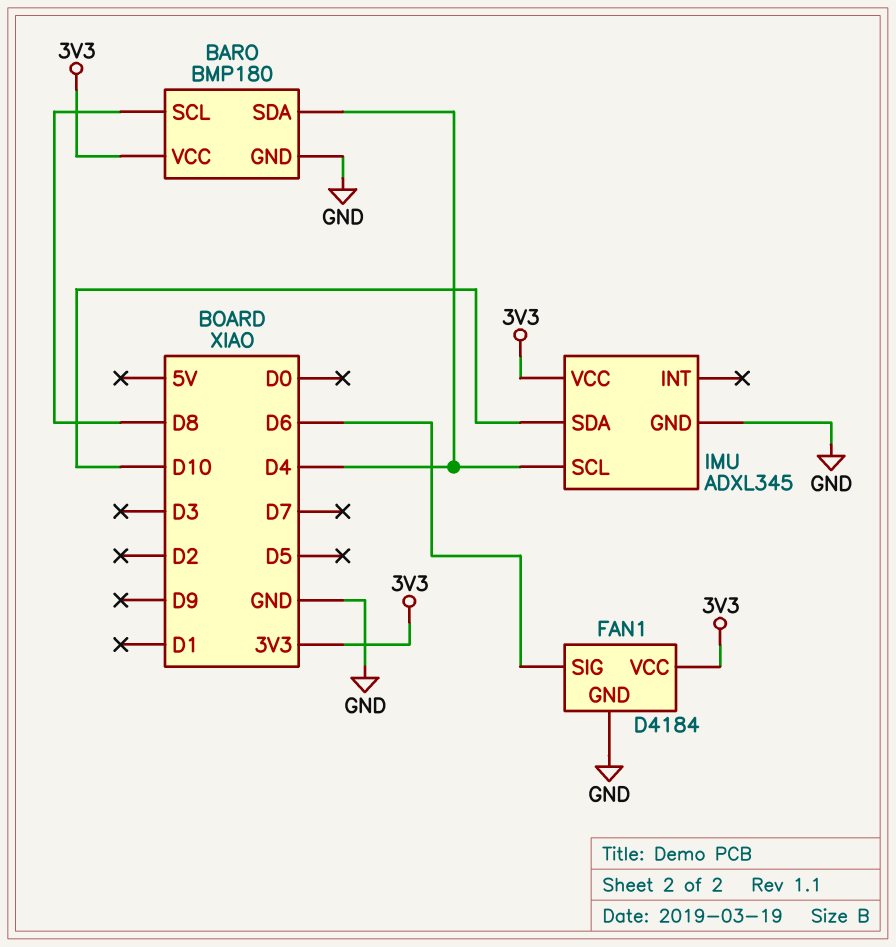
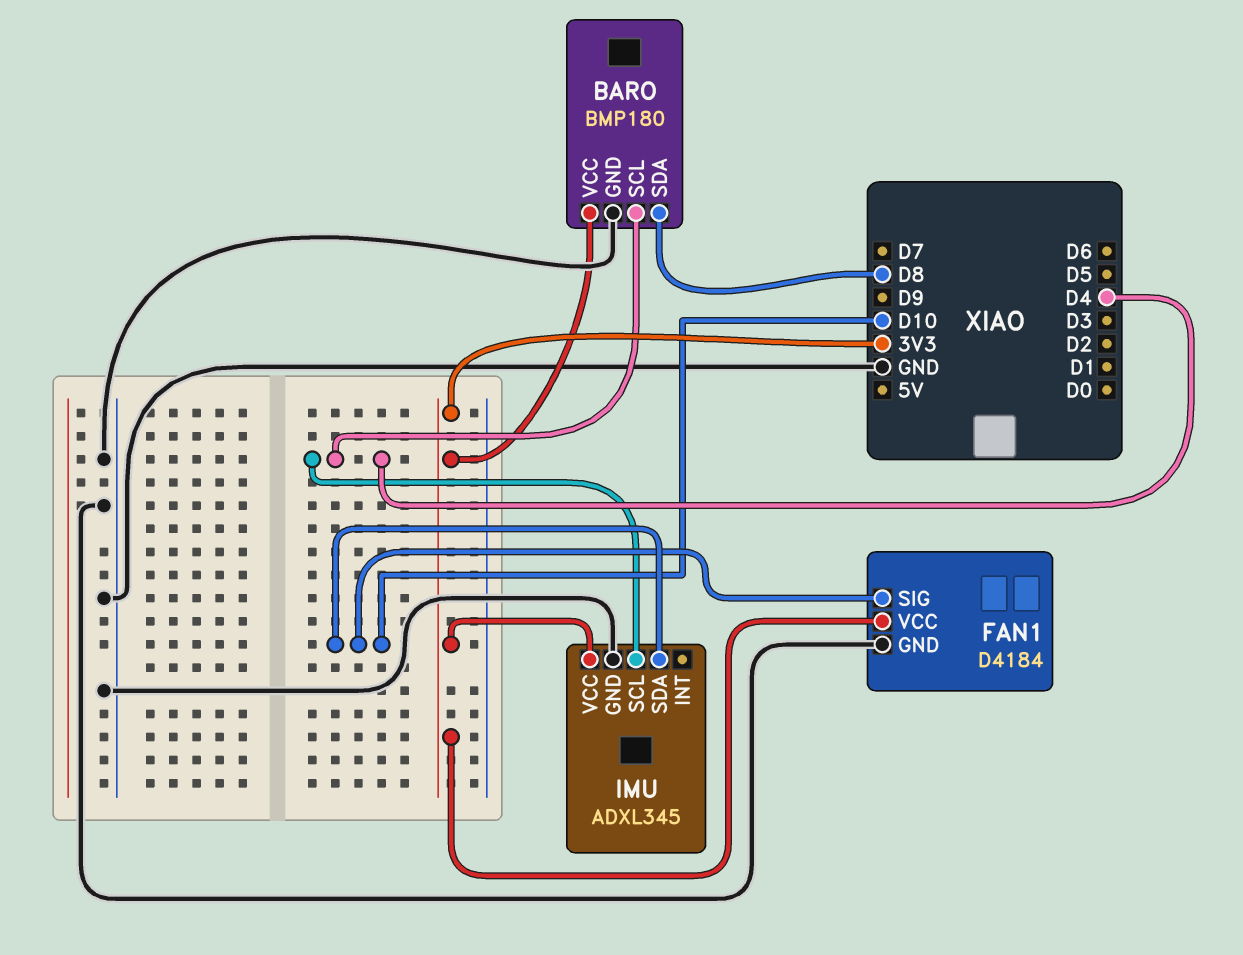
BARO pin SCL: D8 -> D4
BARO pin SDA: D4 -> D8
FAN1 pin SIG: D6 -> D10

